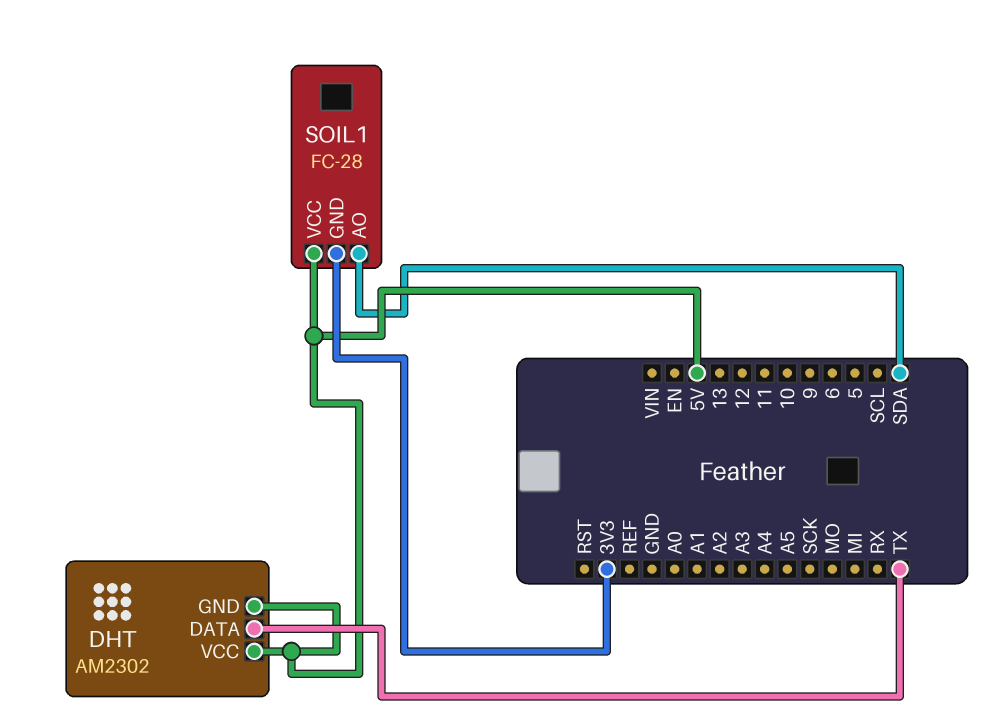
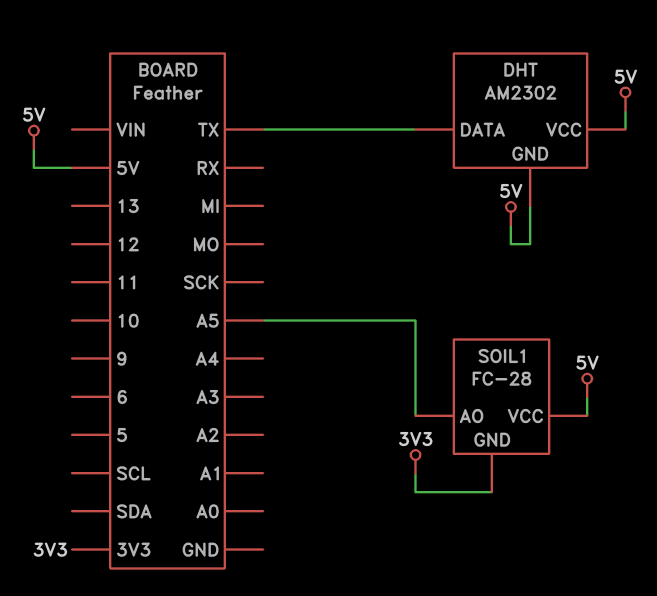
SOIL1 pin AO: SDA -> A5

